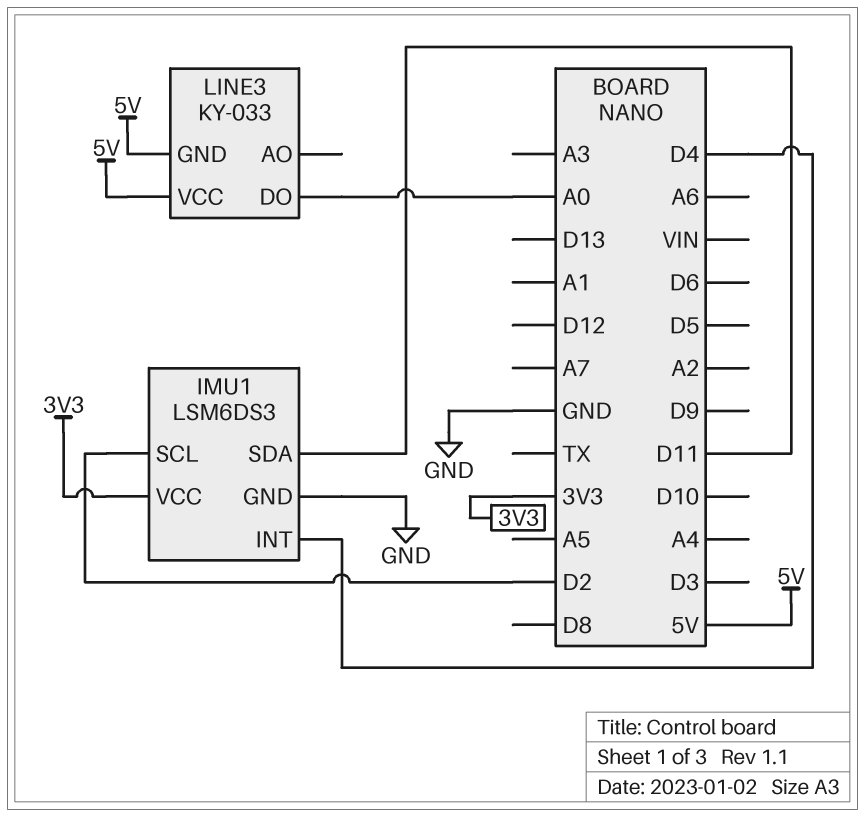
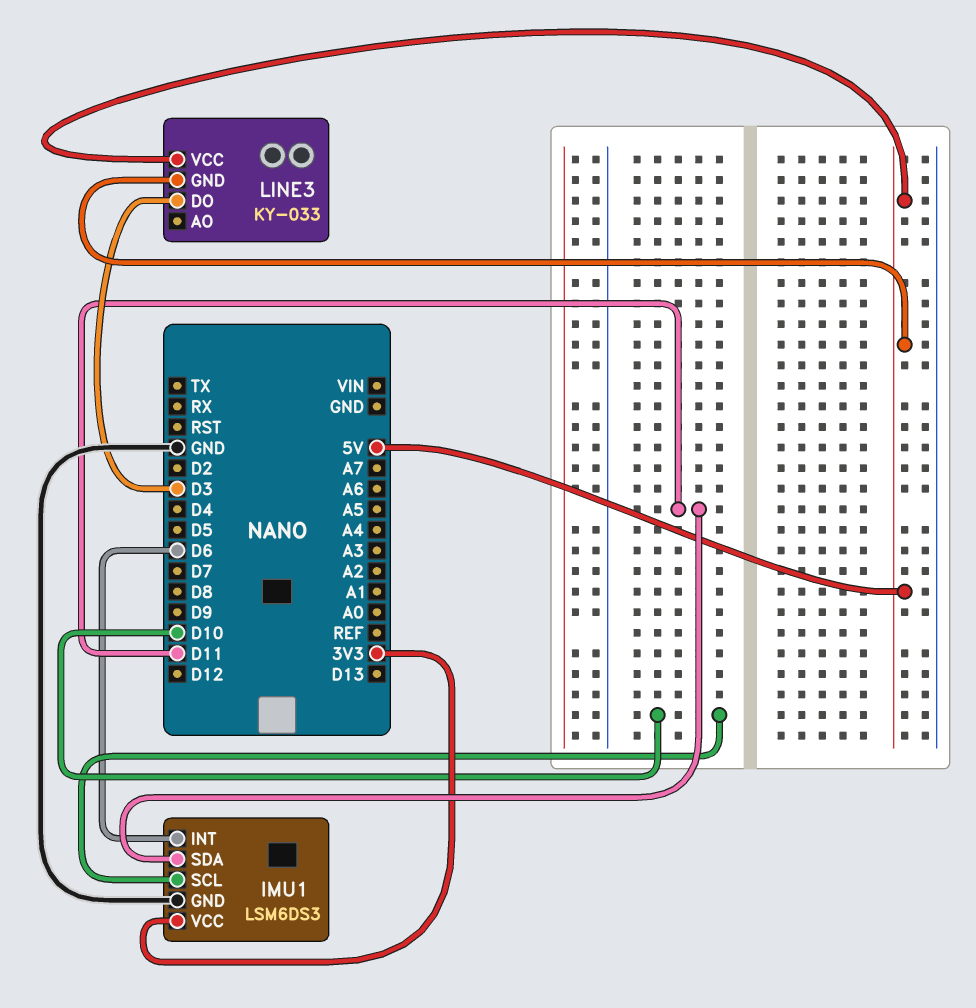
IMU1 pin INT: D4 -> D6
IMU1 pin SCL: D2 -> D10
LINE3 pin DO: A0 -> D3

